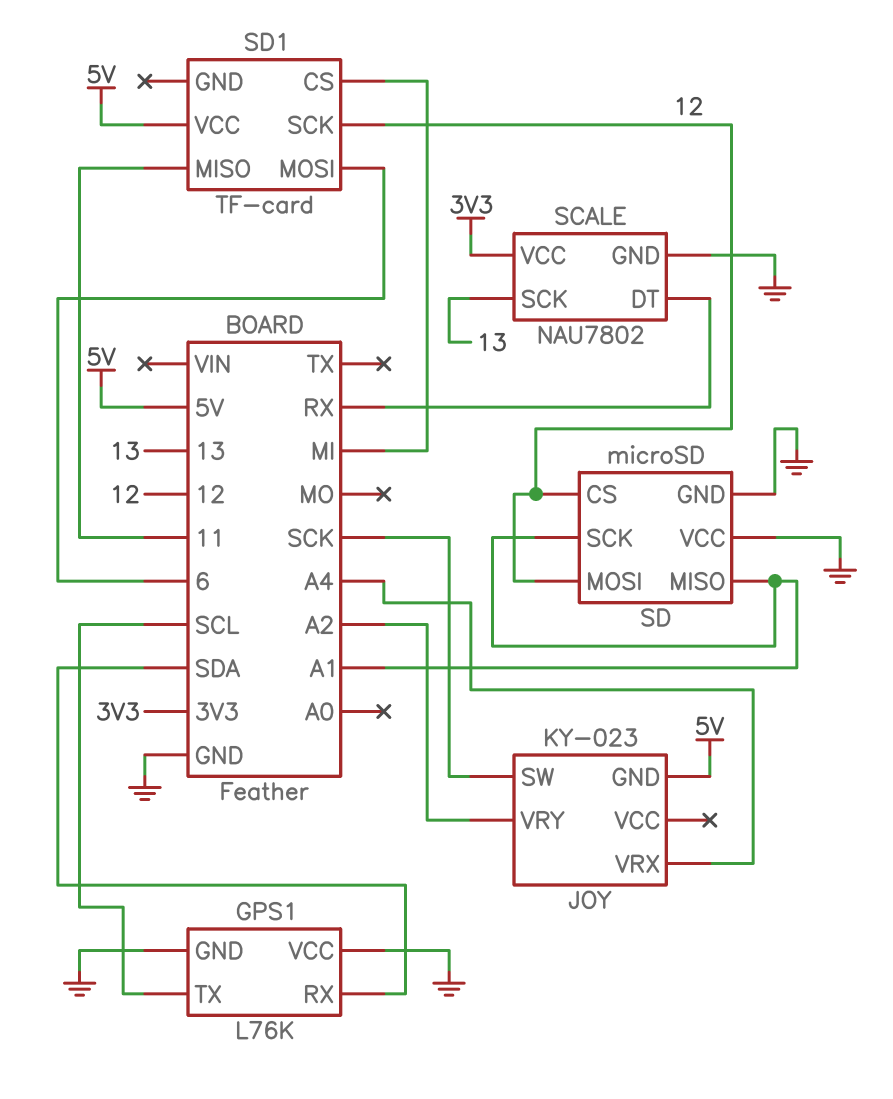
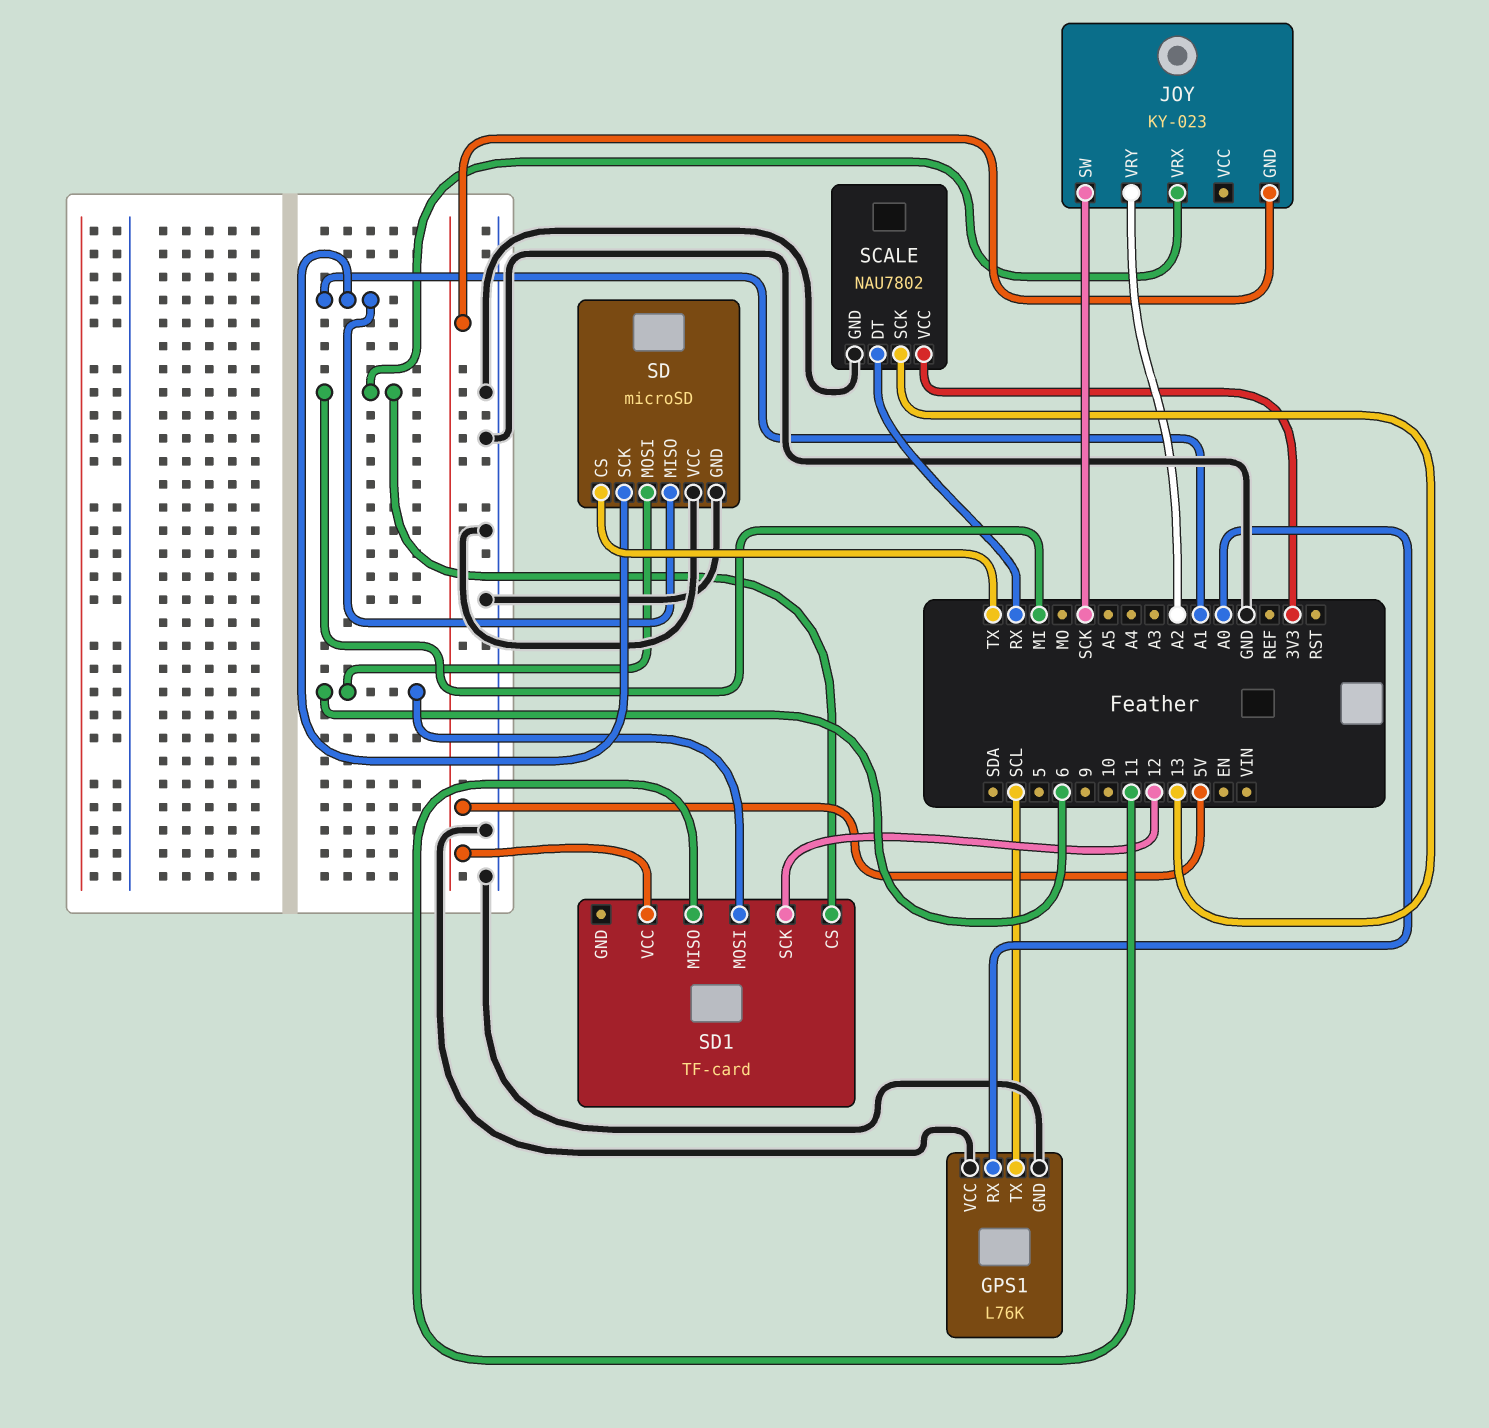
GPS1 pin RX: SDA -> A0
JOY pin VRX: A4 -> MI
SD pin CS: 12 -> TX
SD pin MOSI: 12 -> 6

